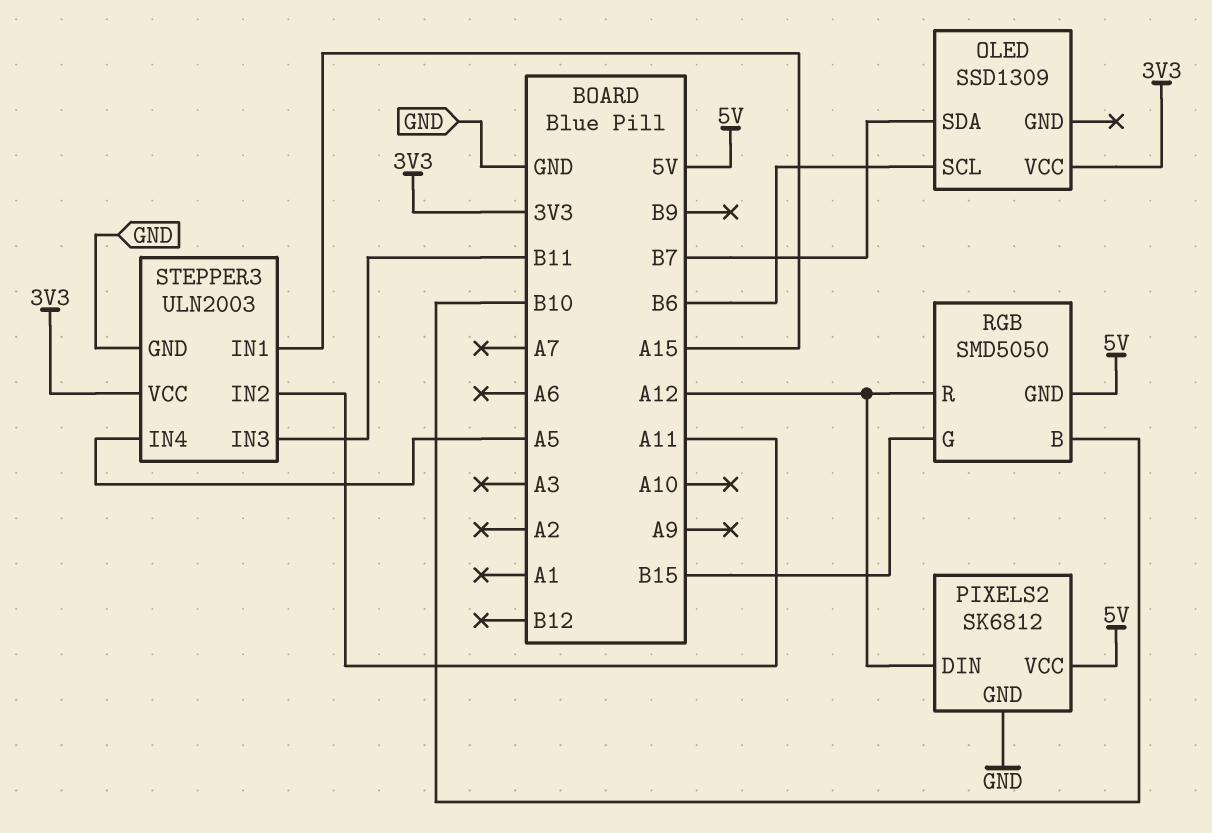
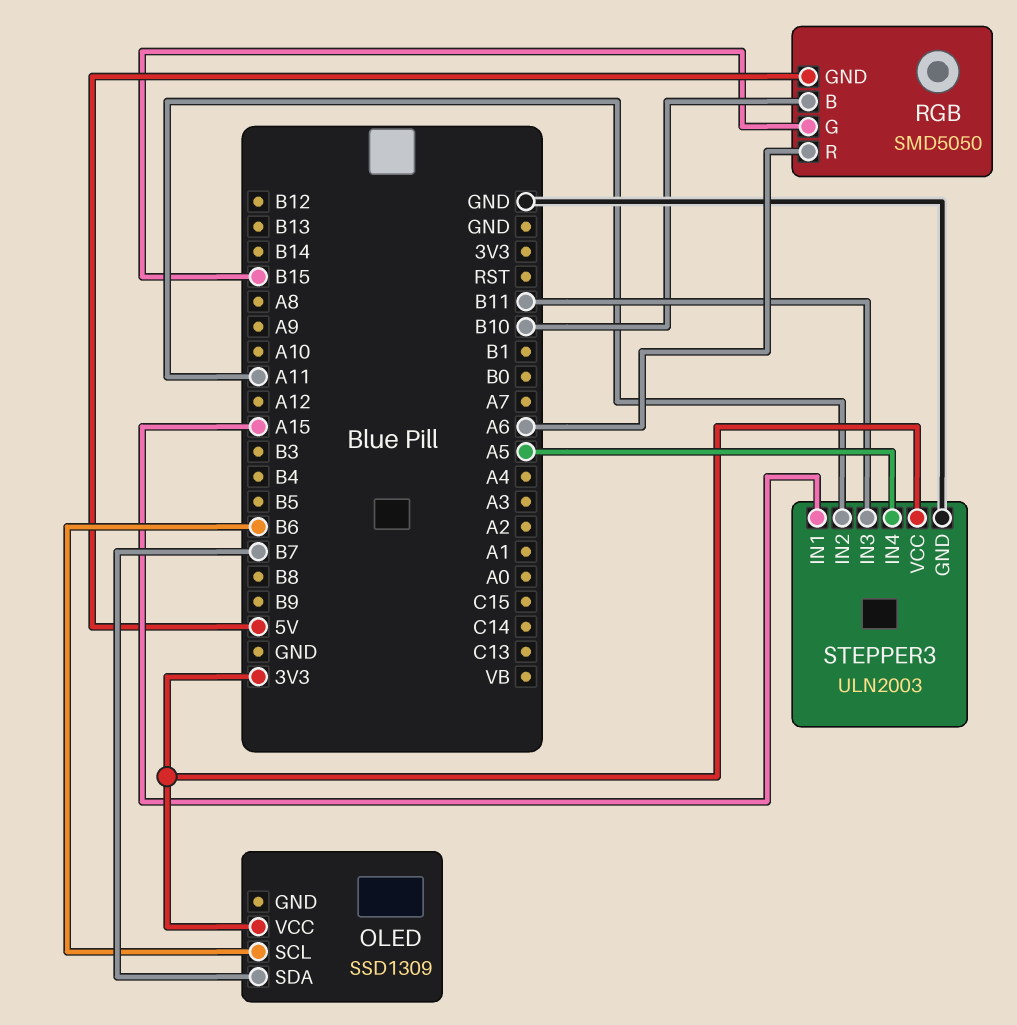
PIXELS2: SK6812 -> none
PIXELS2 pin DIN: A12 -> none
PIXELS2 pin GND: GND -> none
PIXELS2 pin VCC: 5V -> none
RGB pin R: A12 -> A6

